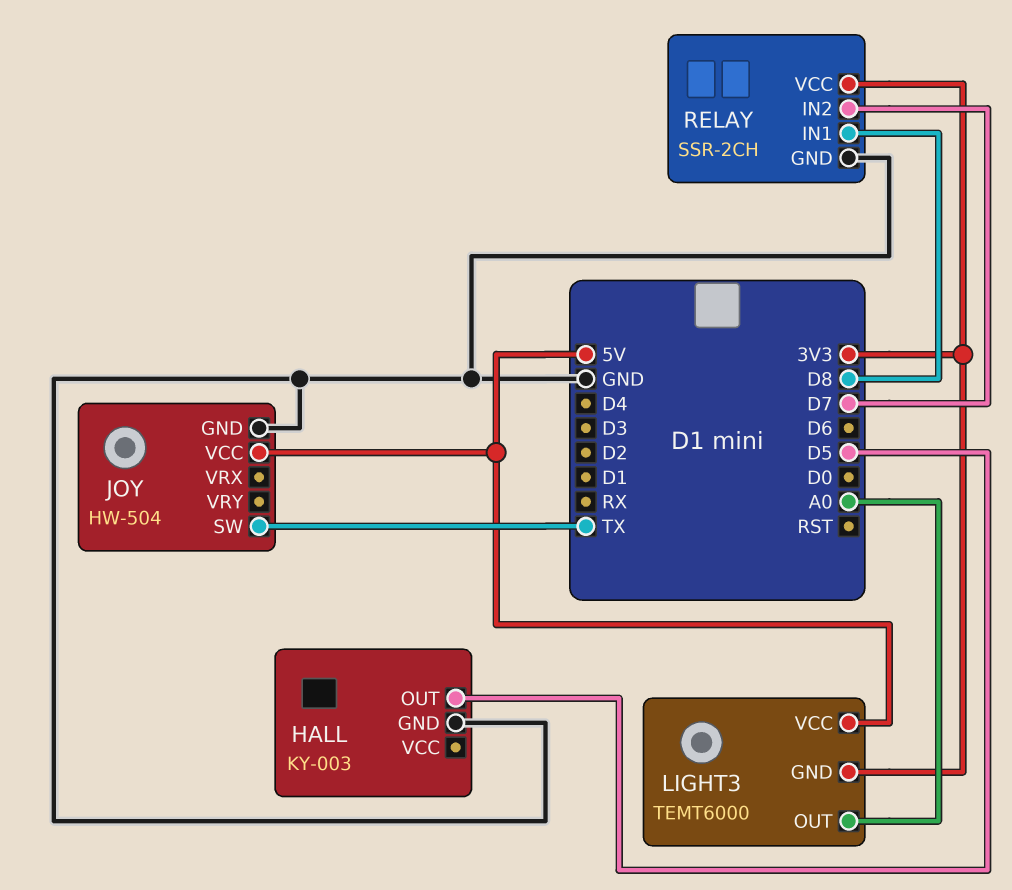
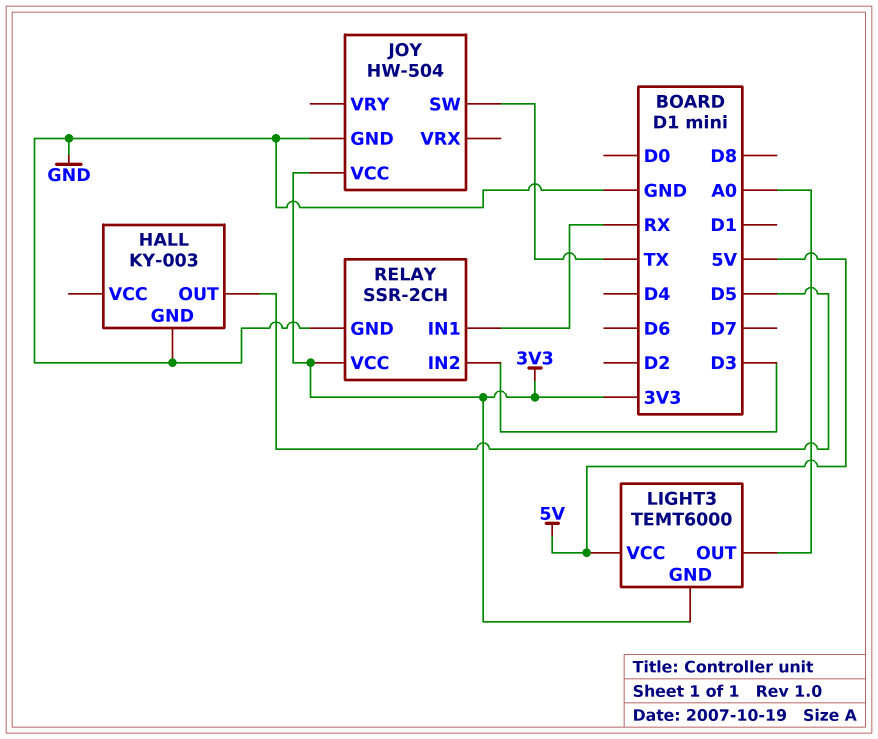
JOY pin VCC: 5V -> 3V3
RELAY pin IN1: D8 -> RX
RELAY pin IN2: D7 -> D3

